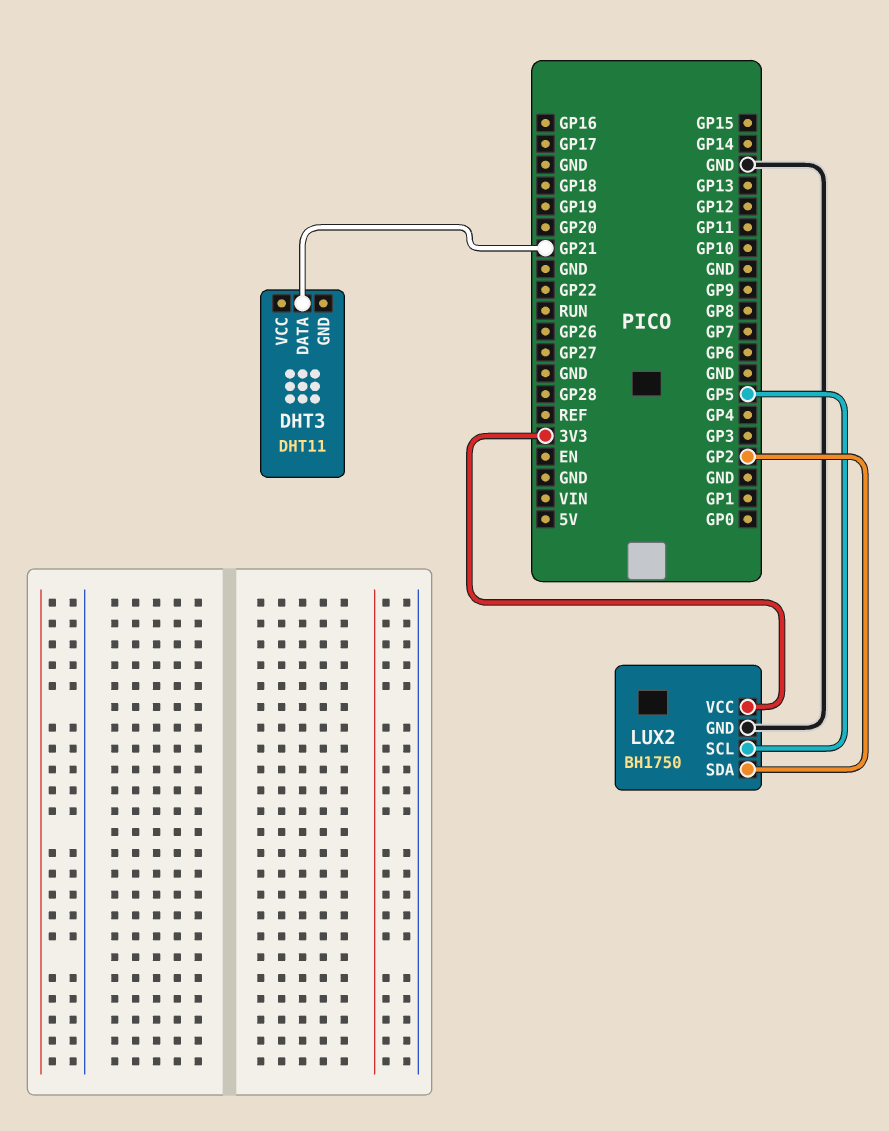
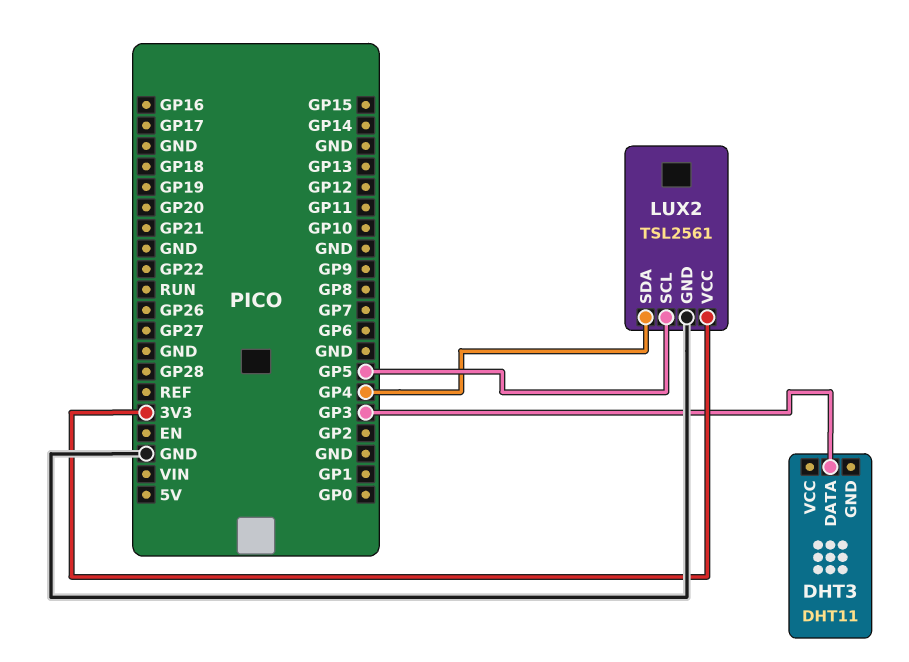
DHT3 pin DATA: GP21 -> GP3
LUX2: BH1750 -> TSL2561
LUX2 pin SDA: GP2 -> GP4

